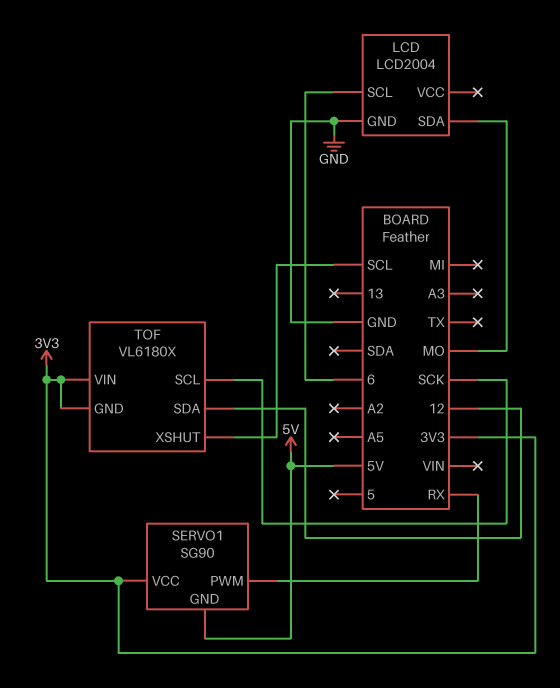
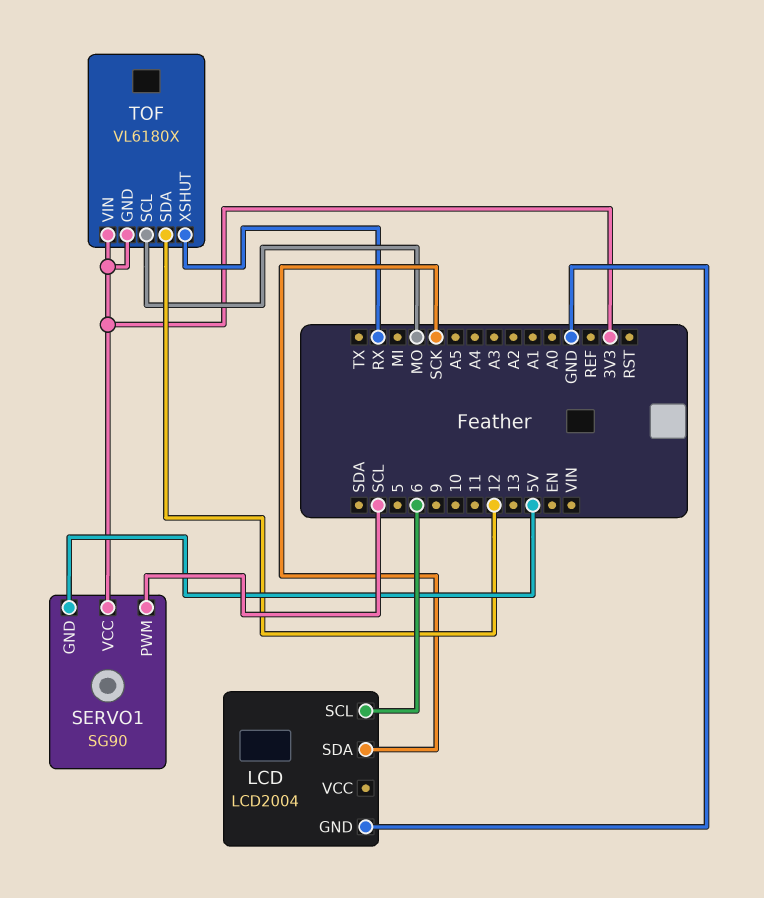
LCD pin SDA: MO -> SCK
SERVO1 pin PWM: RX -> SCL
TOF pin SCL: SCK -> MO
TOF pin XSHUT: SCL -> RX

